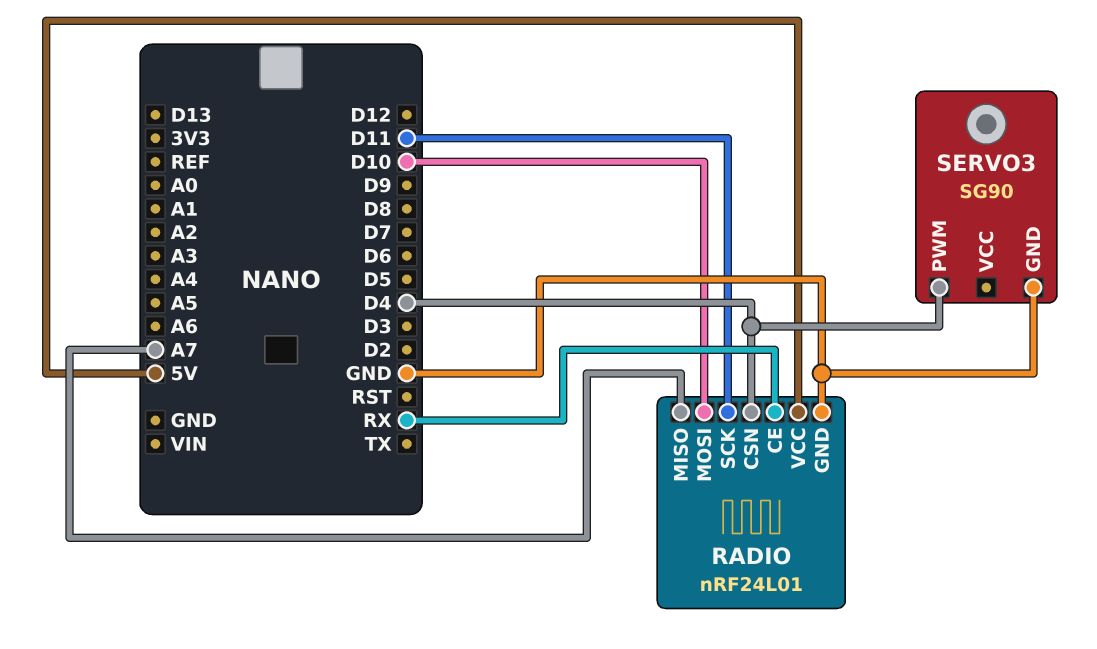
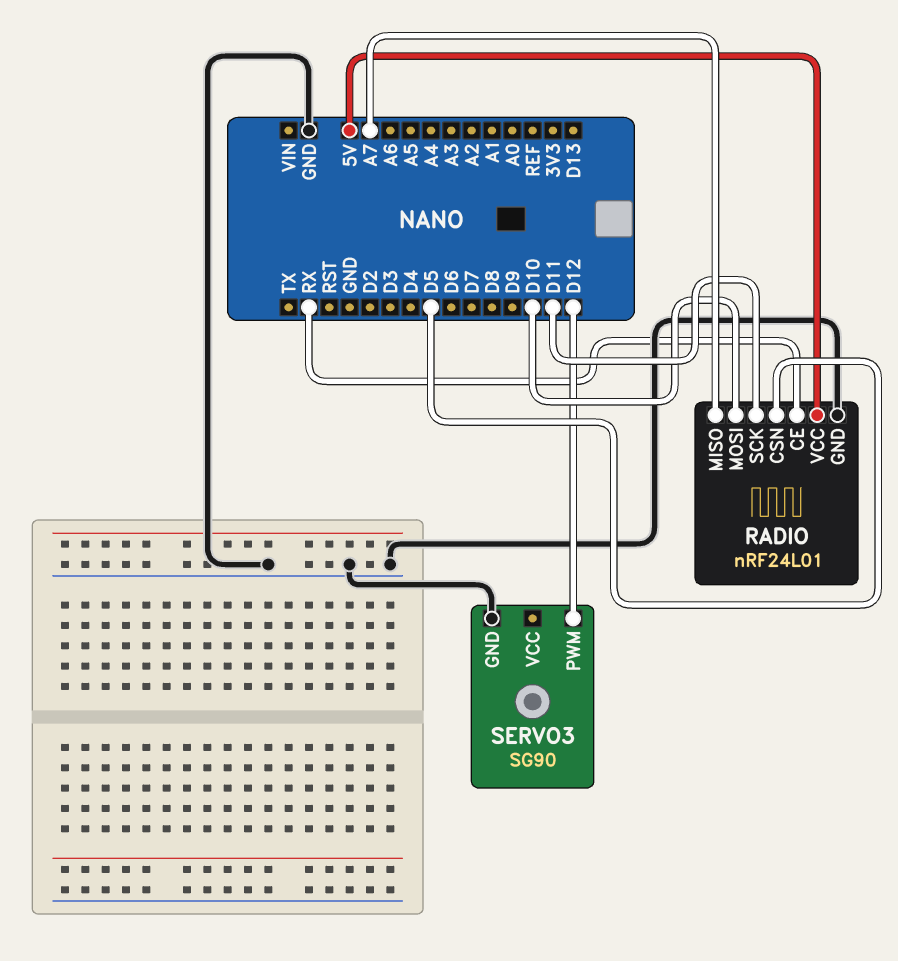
RADIO pin CSN: D4 -> D5
SERVO3 pin PWM: D4 -> D12

